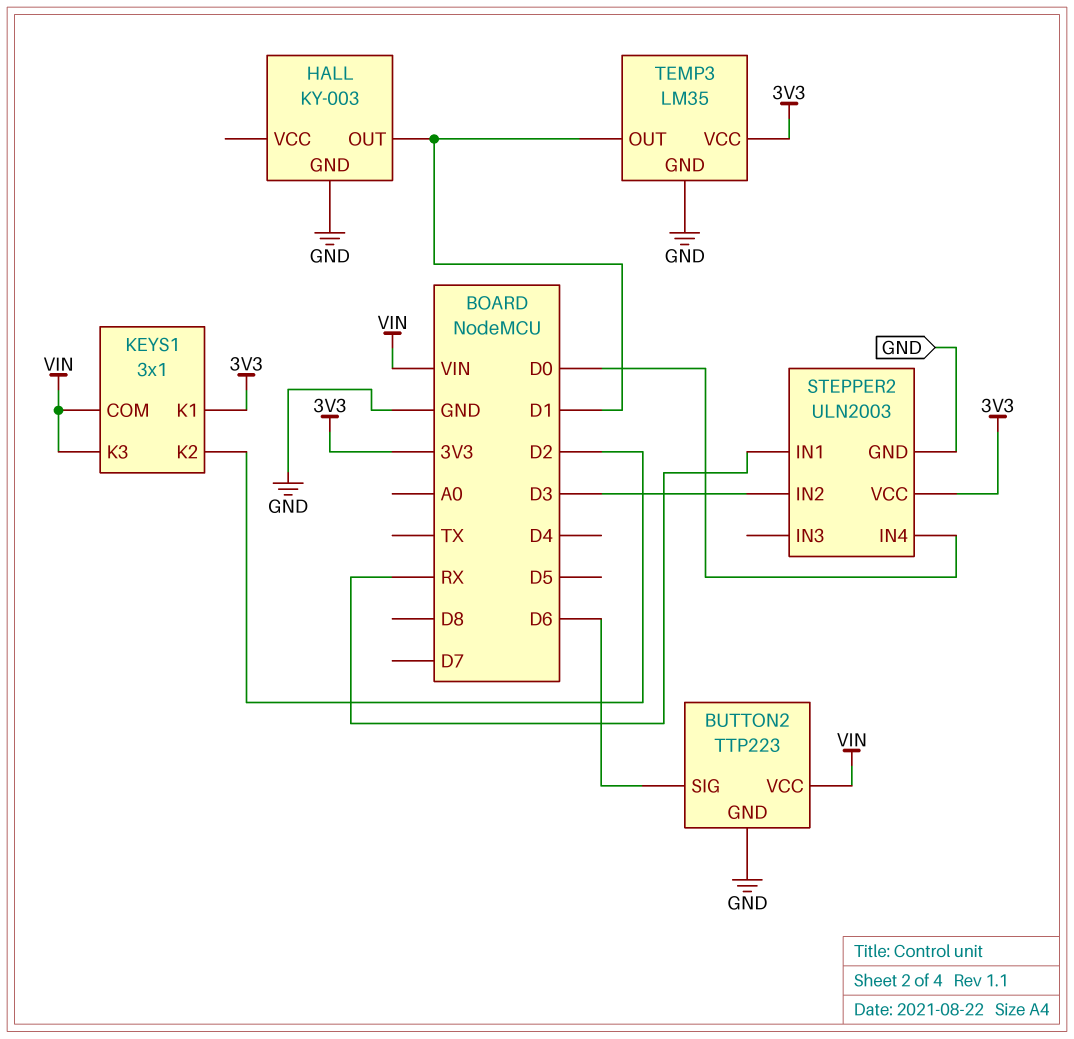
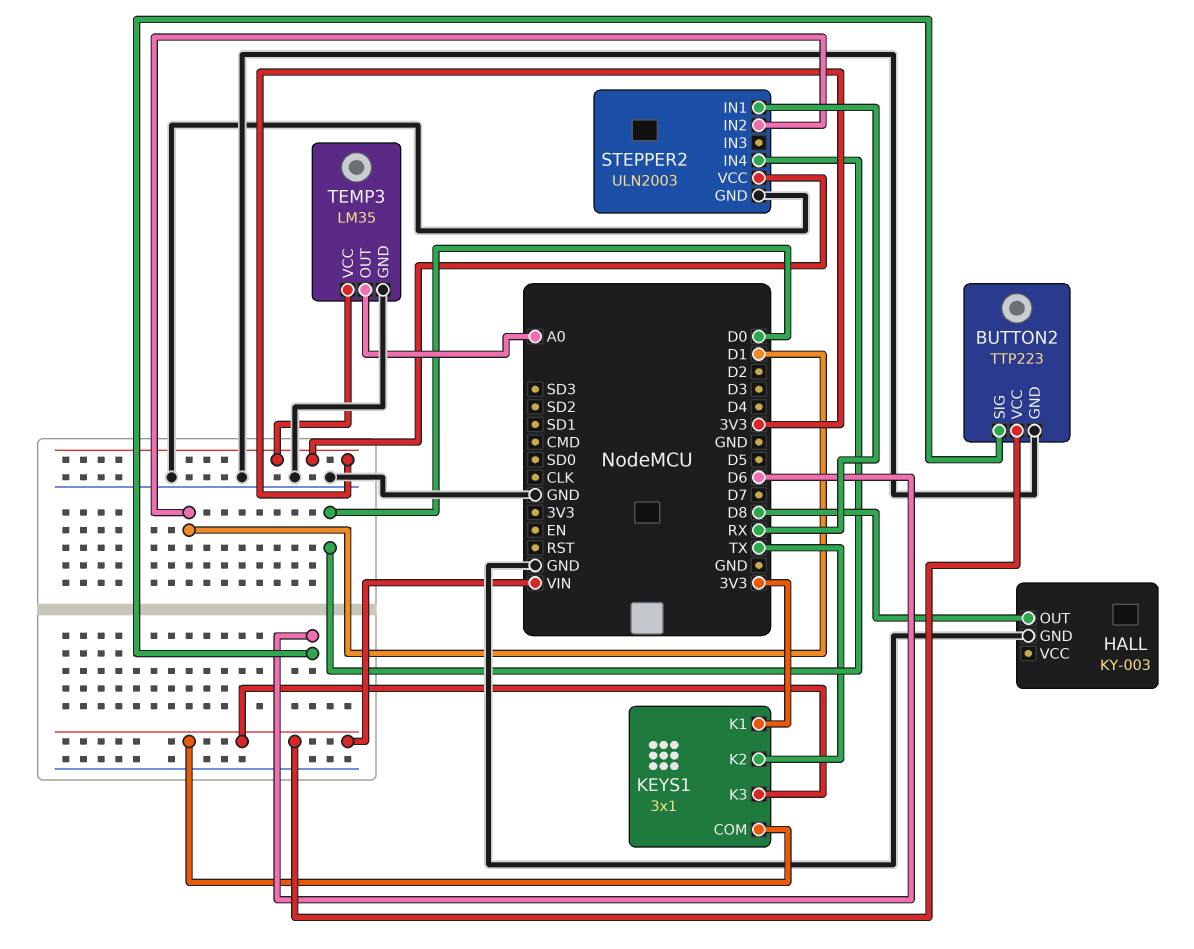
HALL pin OUT: D1 -> D8
KEYS1 pin K2: D2 -> TX
STEPPER2 pin IN2: D3 -> D1
TEMP3 pin OUT: D1 -> A0

